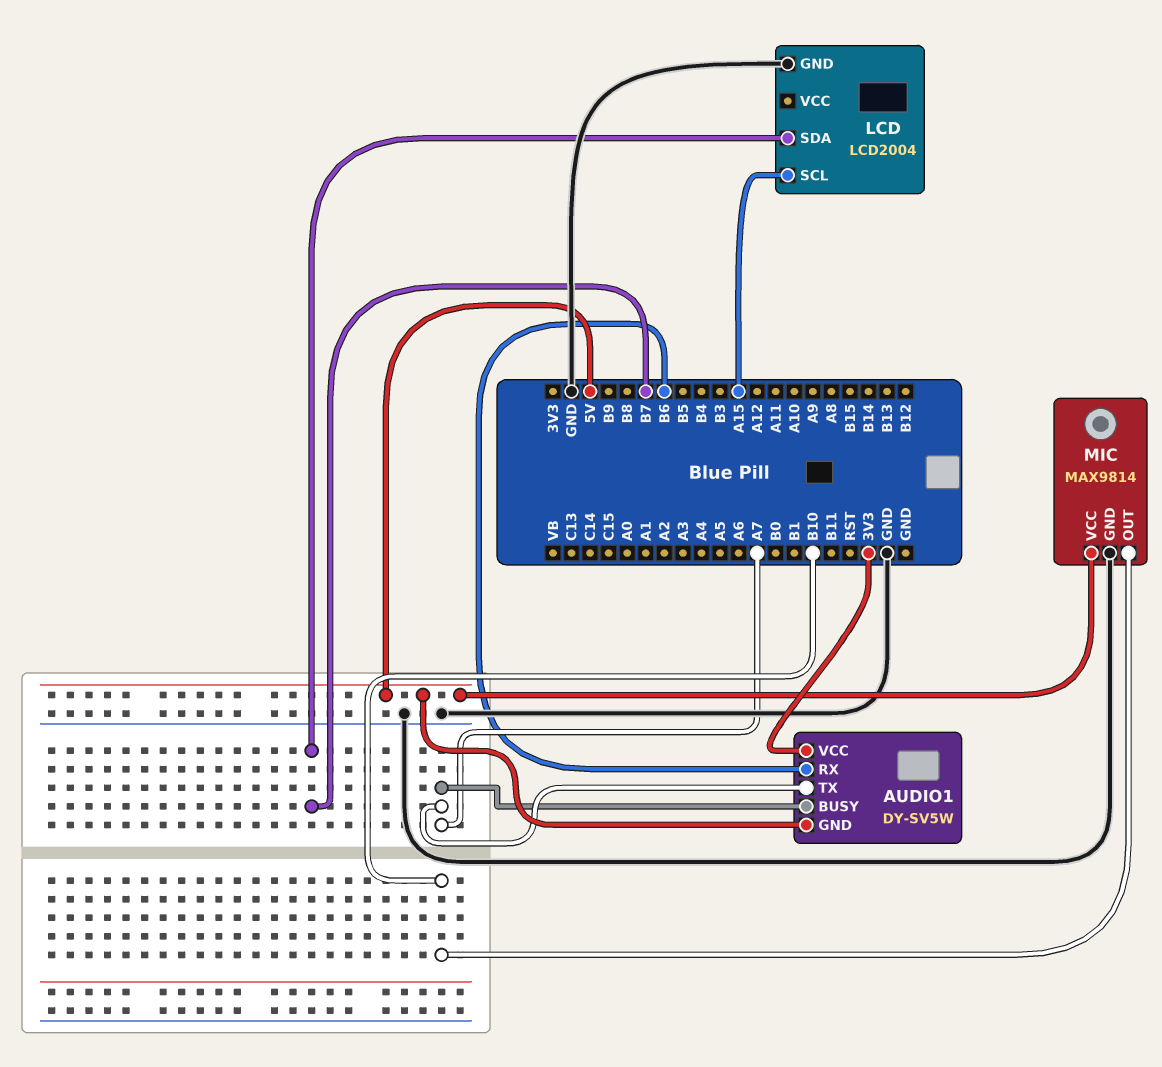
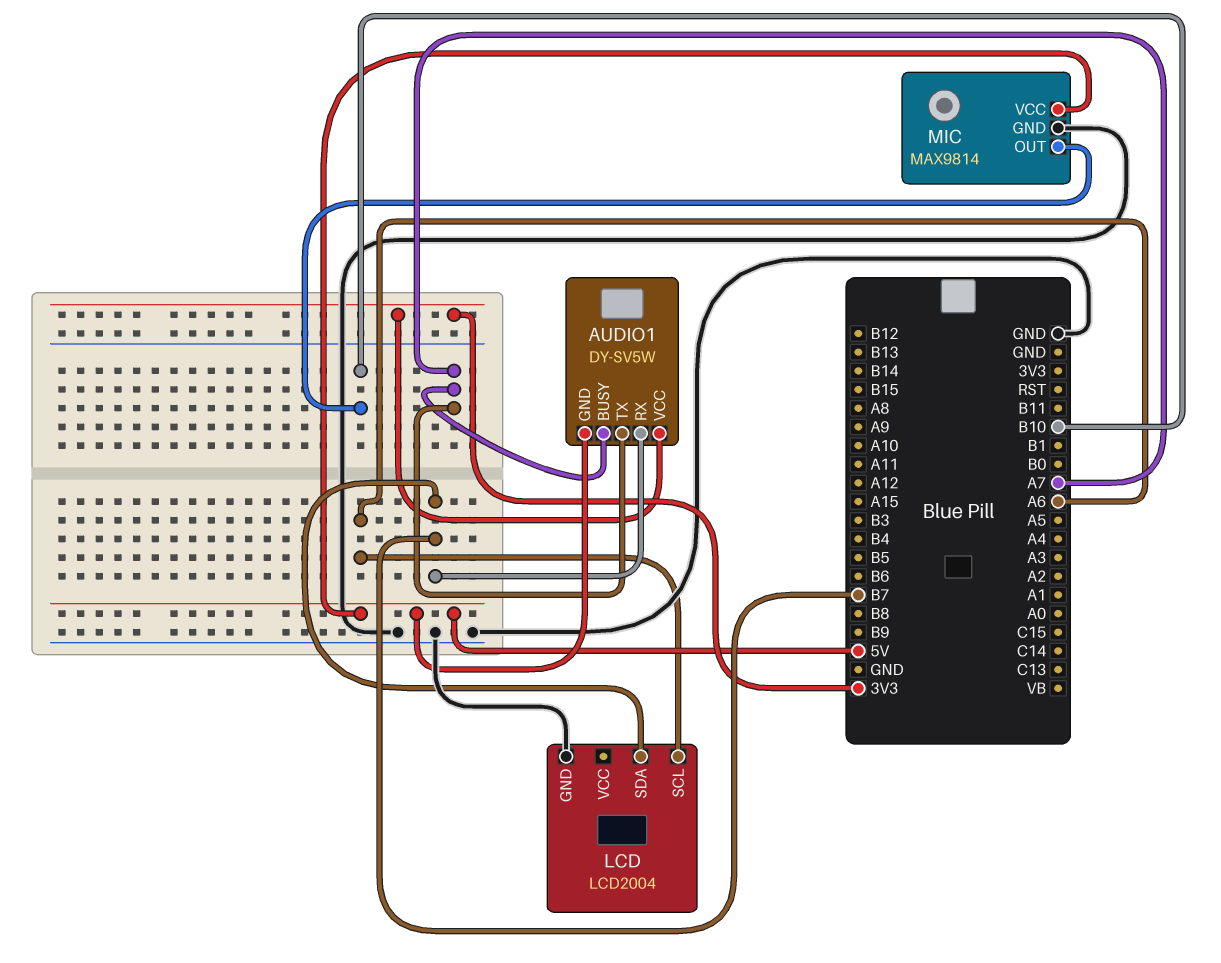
AUDIO1 pin RX: B6 -> B7
LCD pin SCL: A15 -> A6

